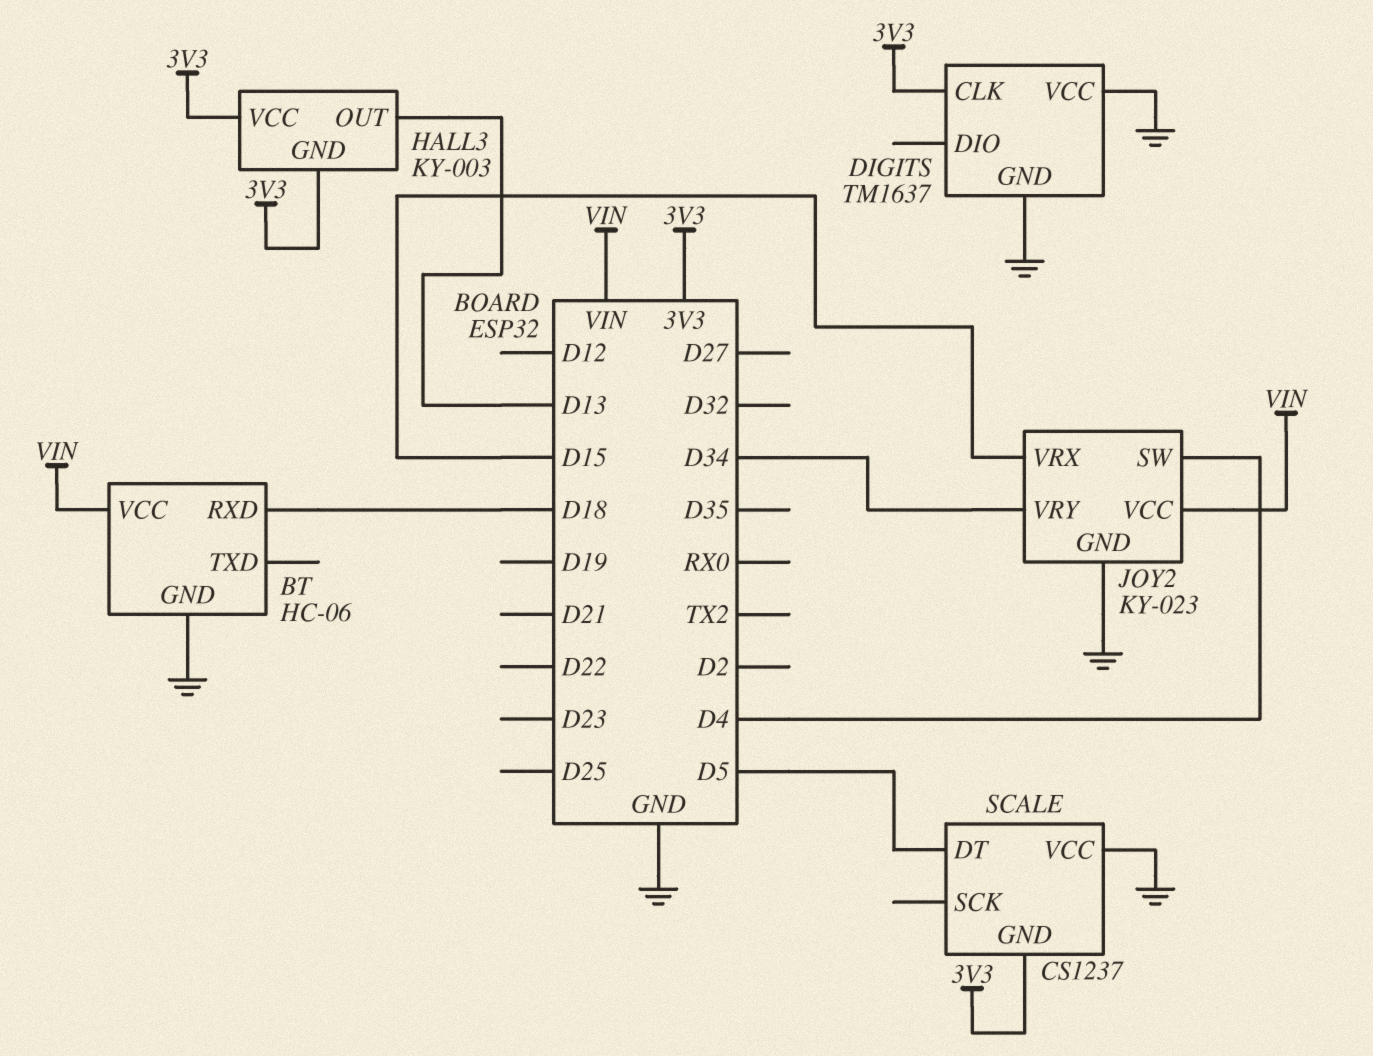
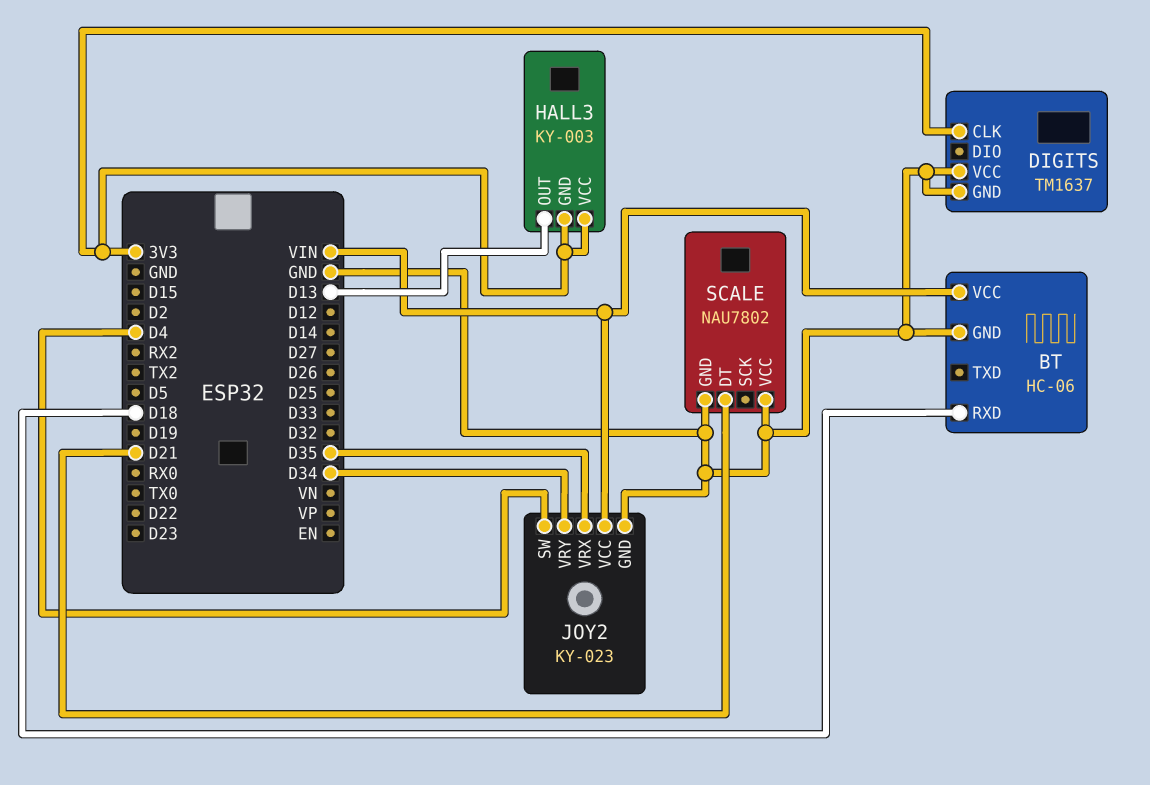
JOY2 pin VRX: D15 -> D35
SCALE: CS1237 -> NAU7802
SCALE pin DT: D5 -> D21
SCALE pin GND: 3V3 -> GND

